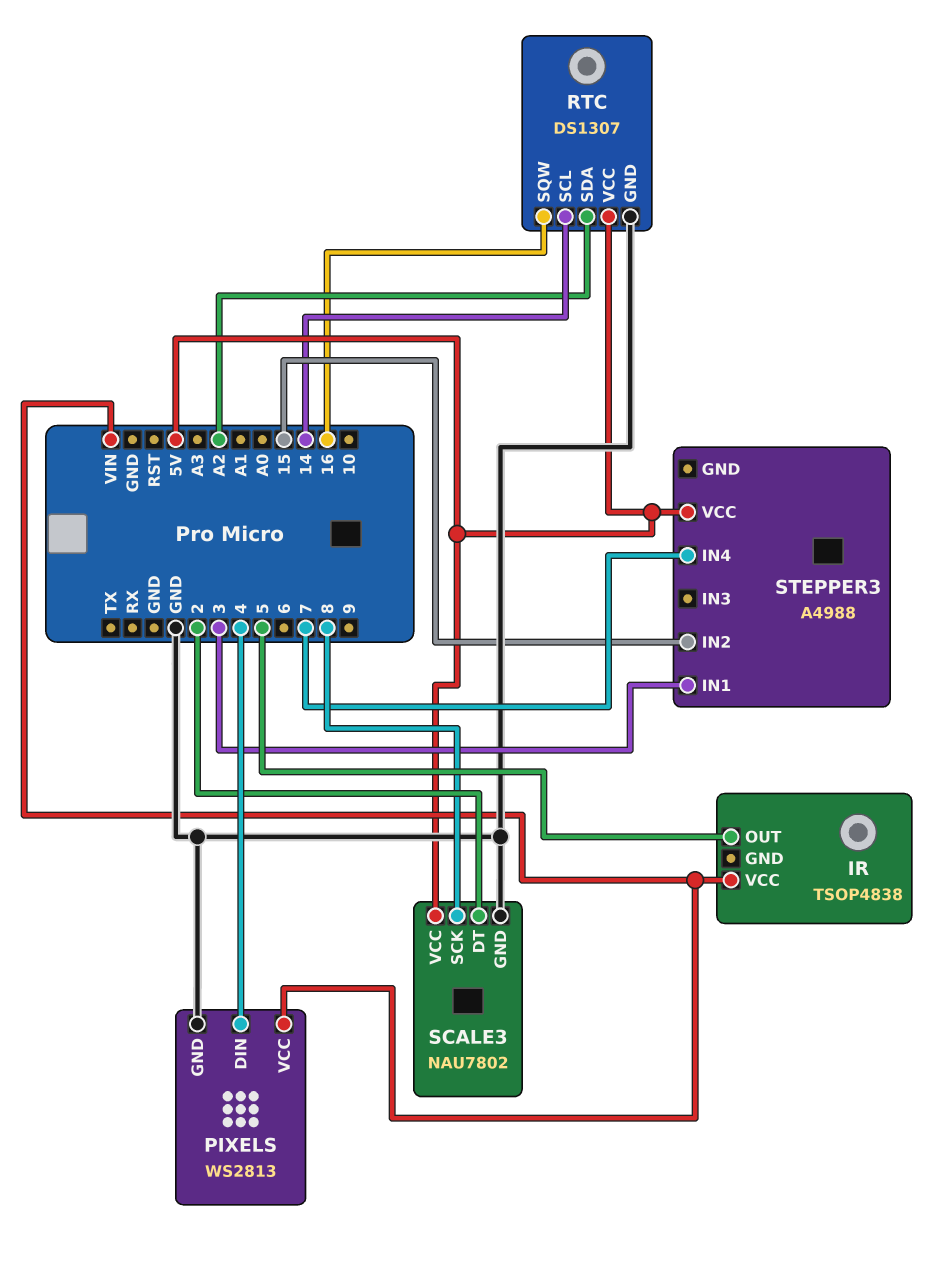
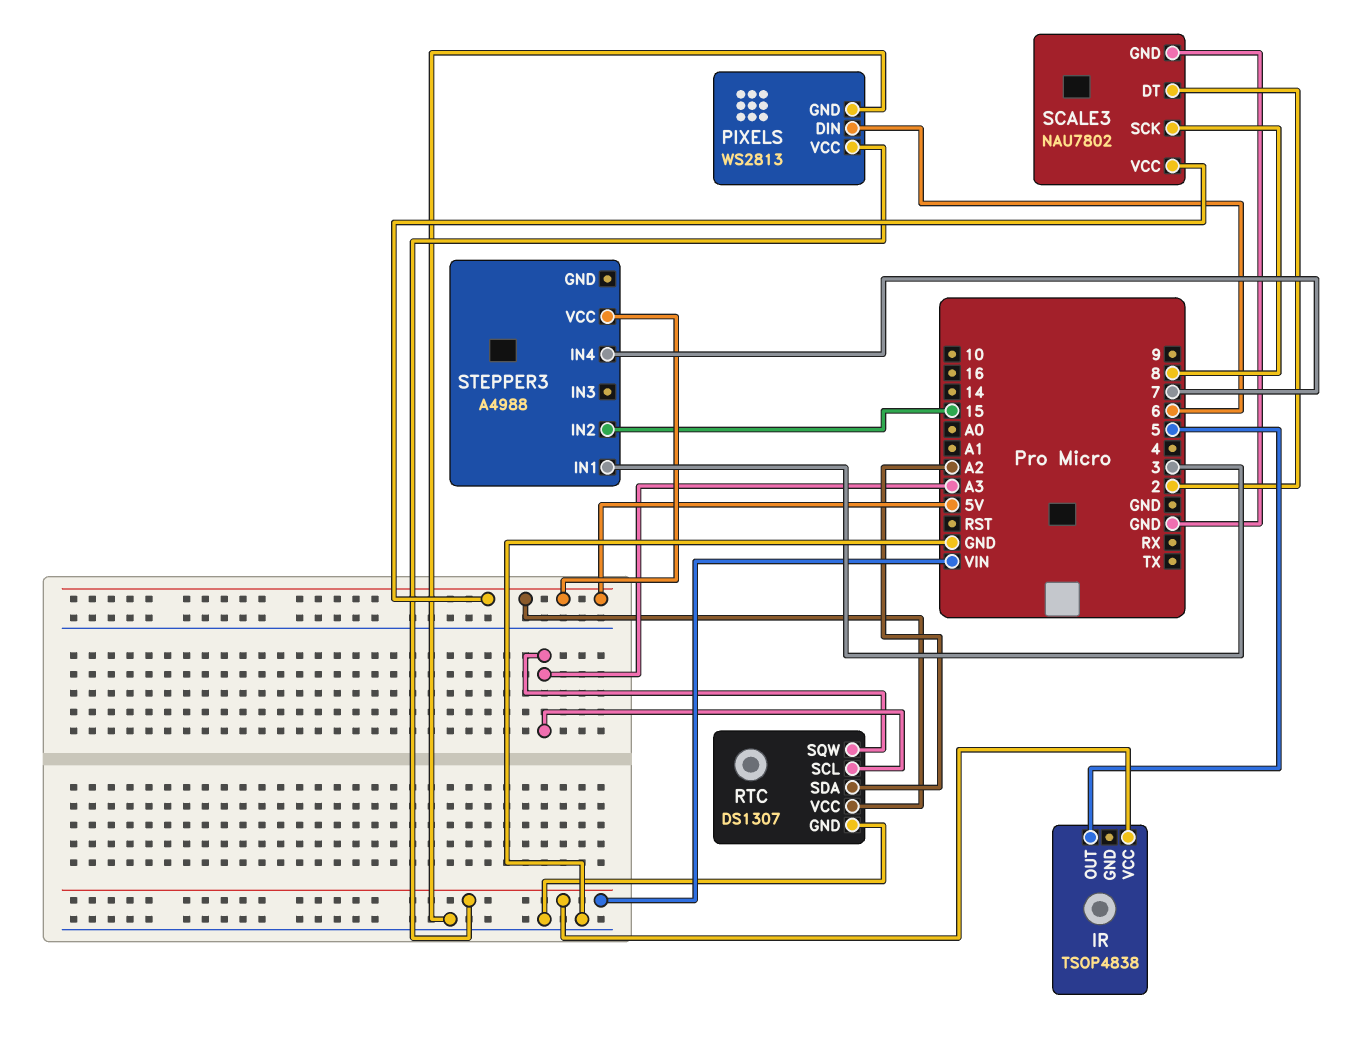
PIXELS pin DIN: 4 -> 6
RTC pin SCL: 14 -> A3
RTC pin SQW: 16 -> A3

